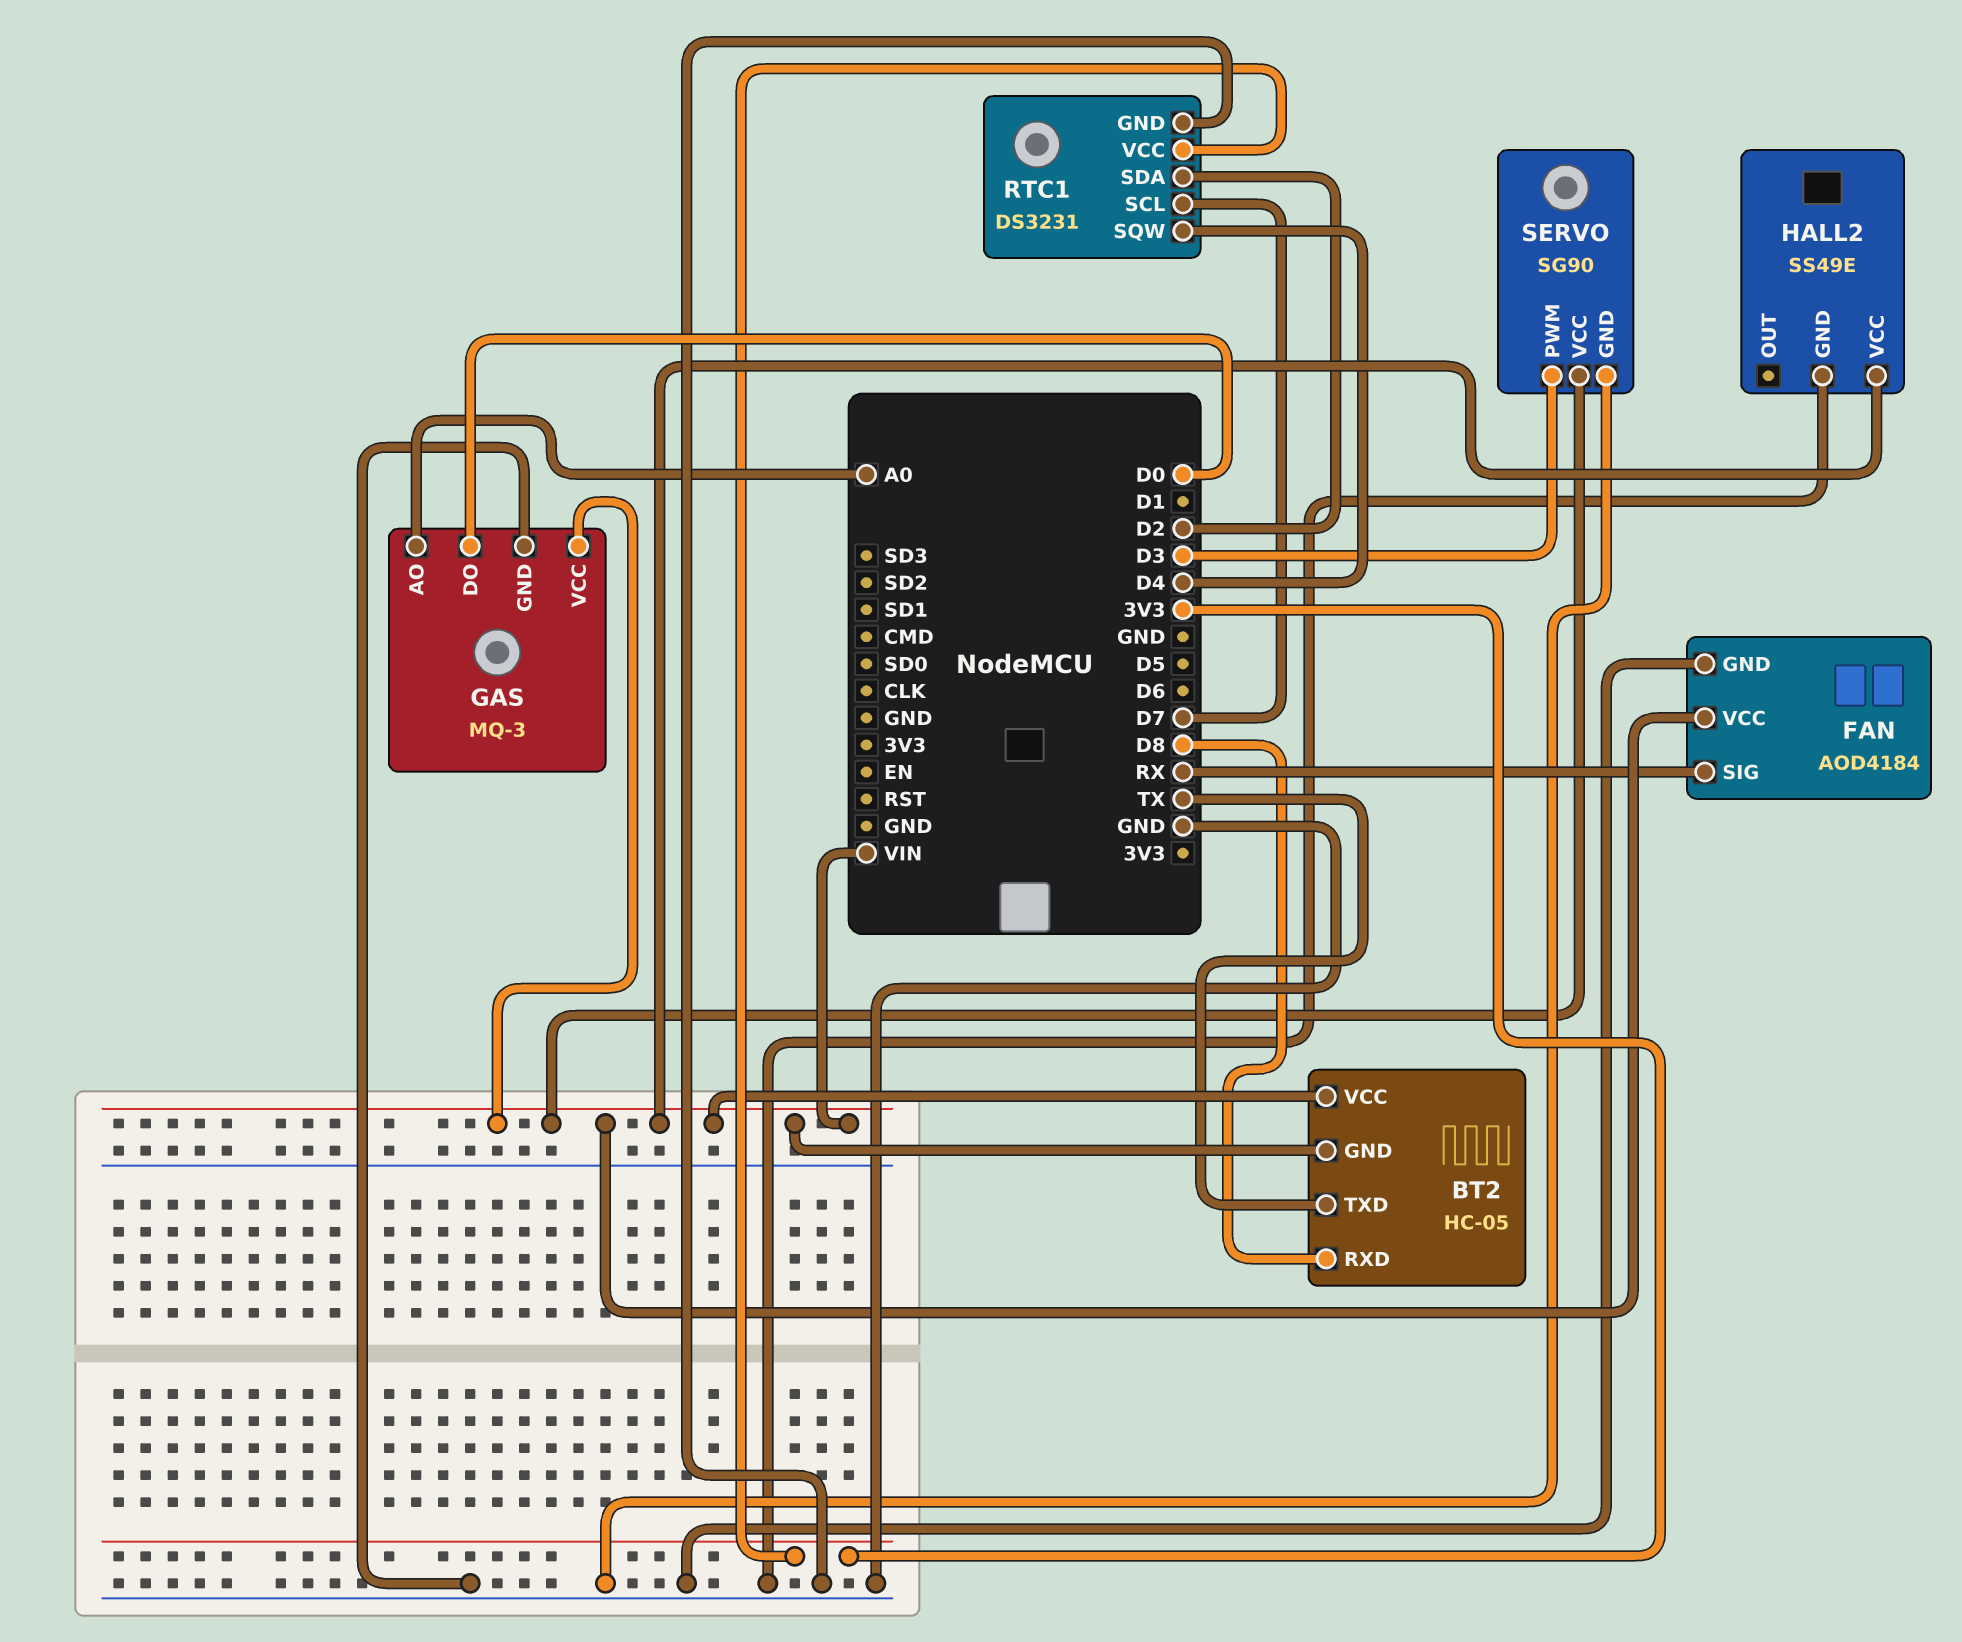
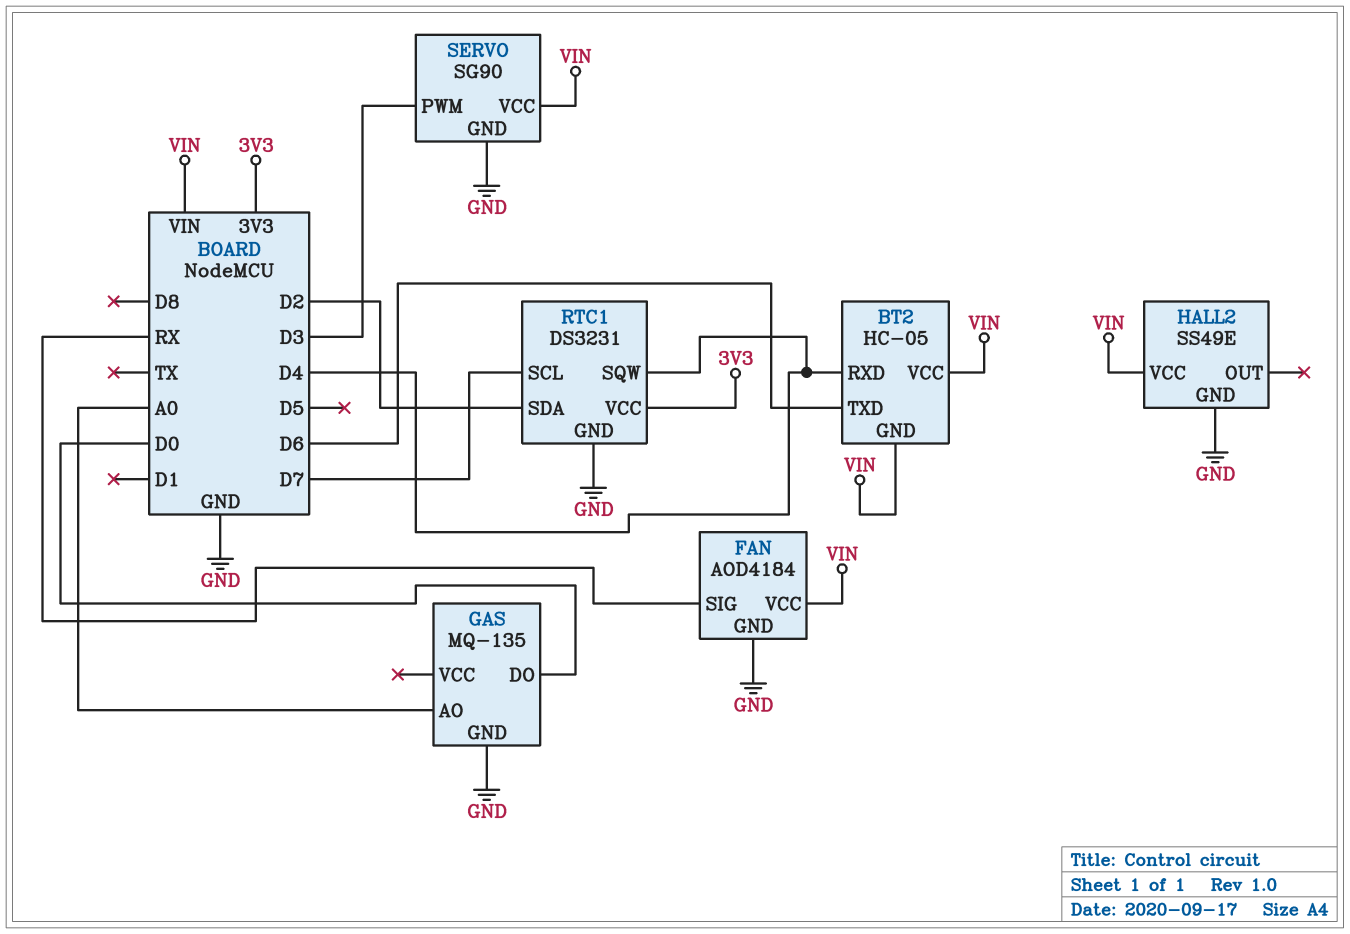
BT2 pin RXD: D8 -> D4
BT2 pin TXD: TX -> D6
GAS: MQ-3 -> MQ-135
GAS pin VCC: VIN -> none

